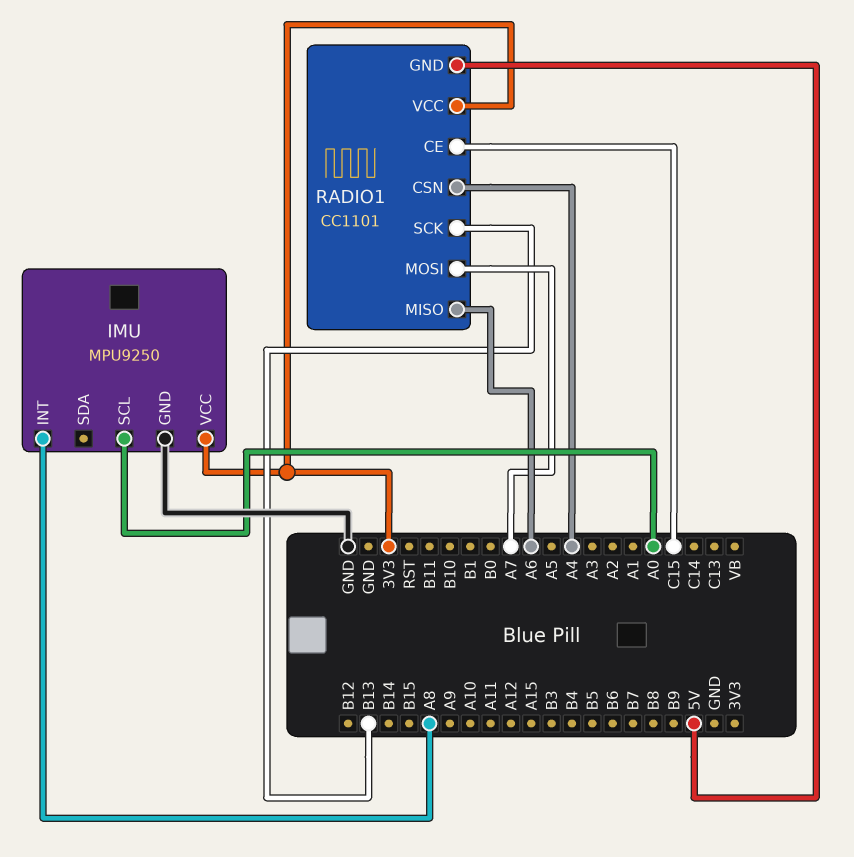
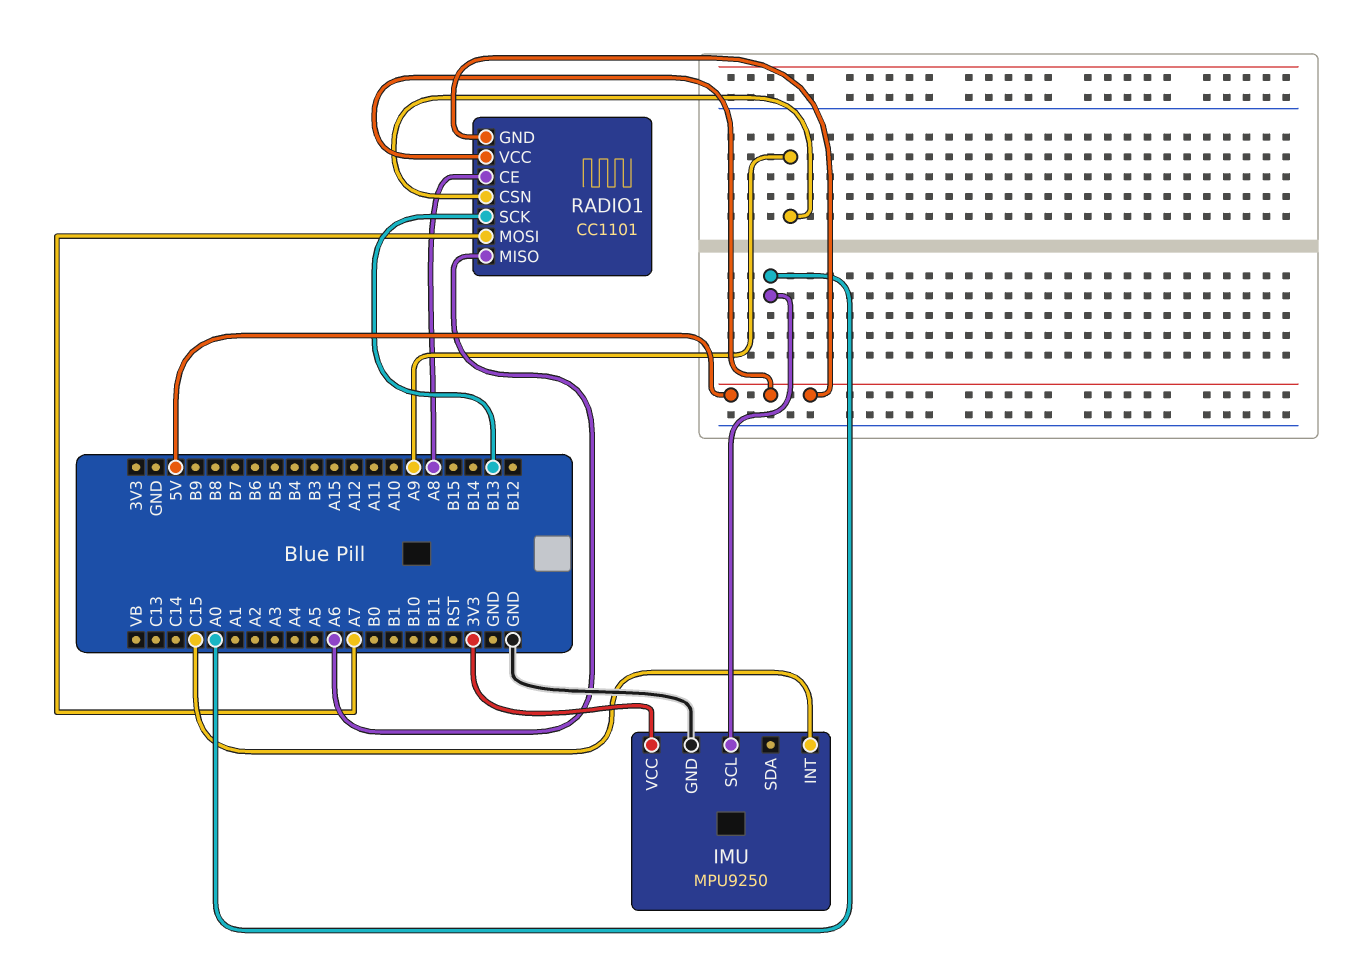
IMU pin INT: A8 -> C15
RADIO1 pin CE: C15 -> A8
RADIO1 pin CSN: A4 -> A9
RADIO1 pin VCC: 3V3 -> 5V

